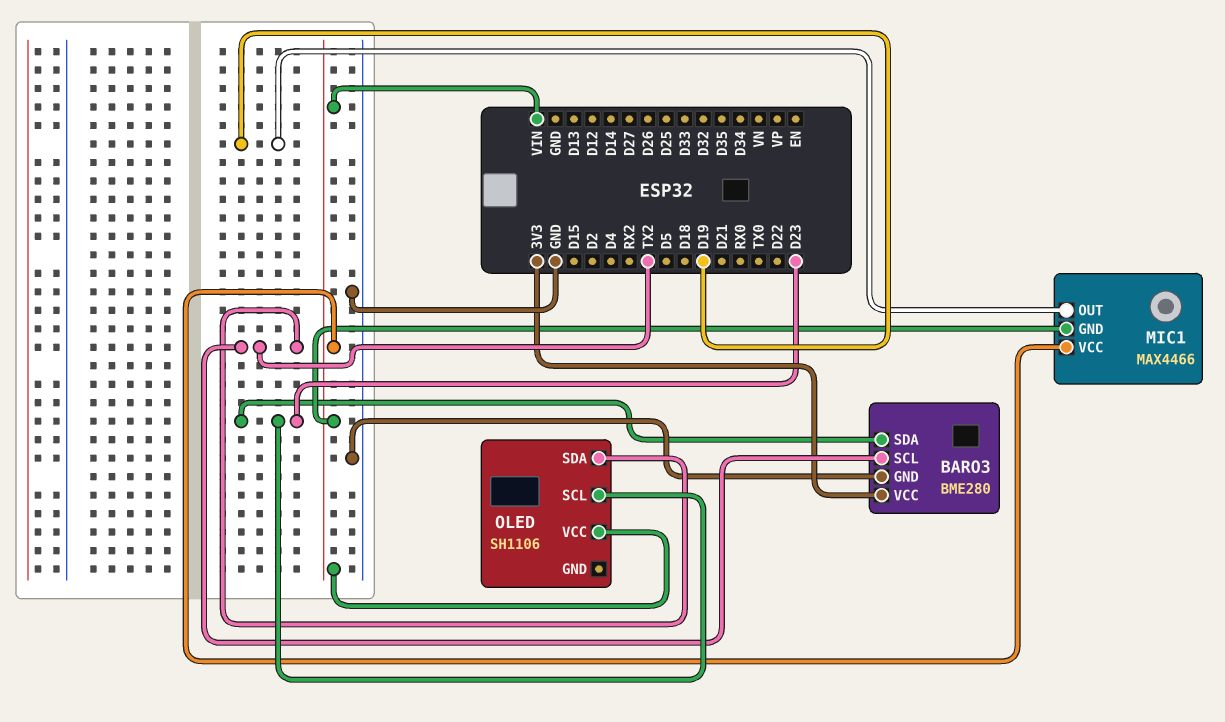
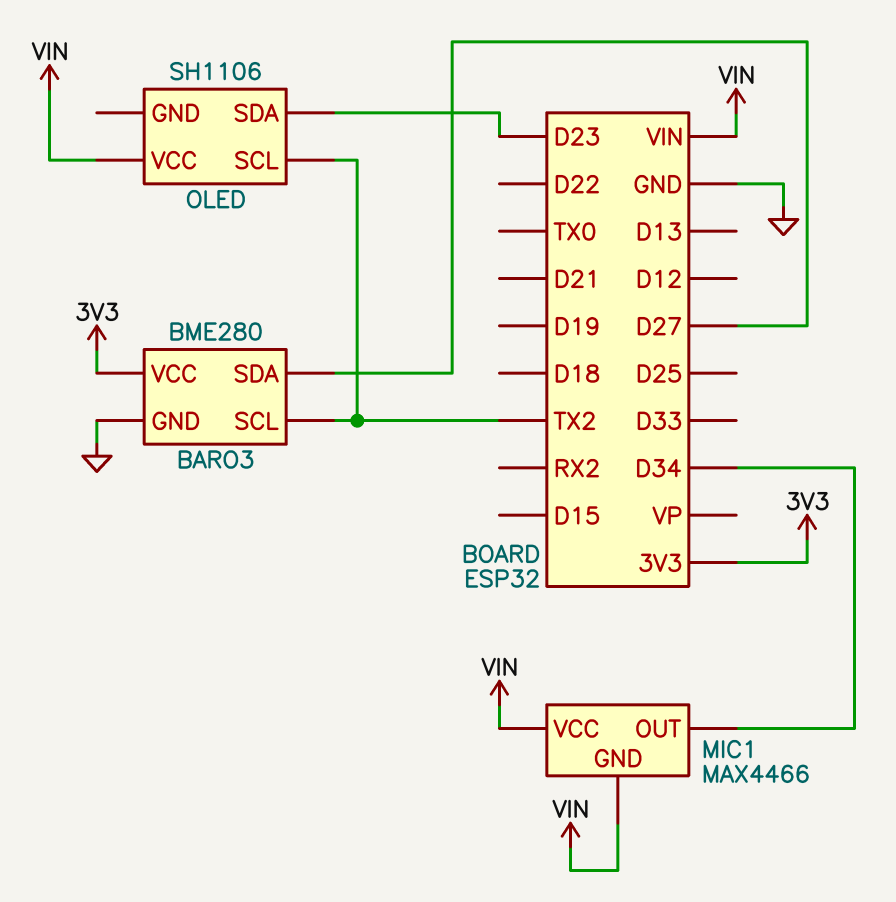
BARO3 pin SDA: D23 -> D27
MIC1 pin OUT: D19 -> D34
OLED pin SCL: D23 -> TX2
OLED pin SDA: TX2 -> D23

